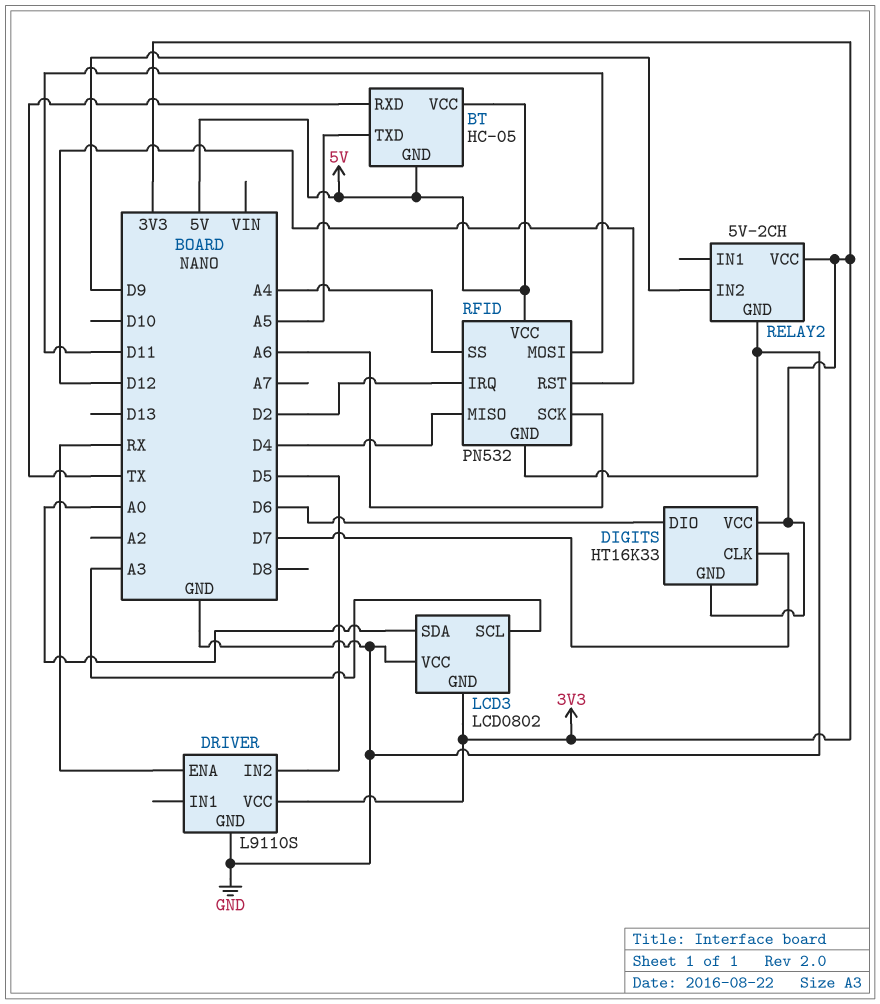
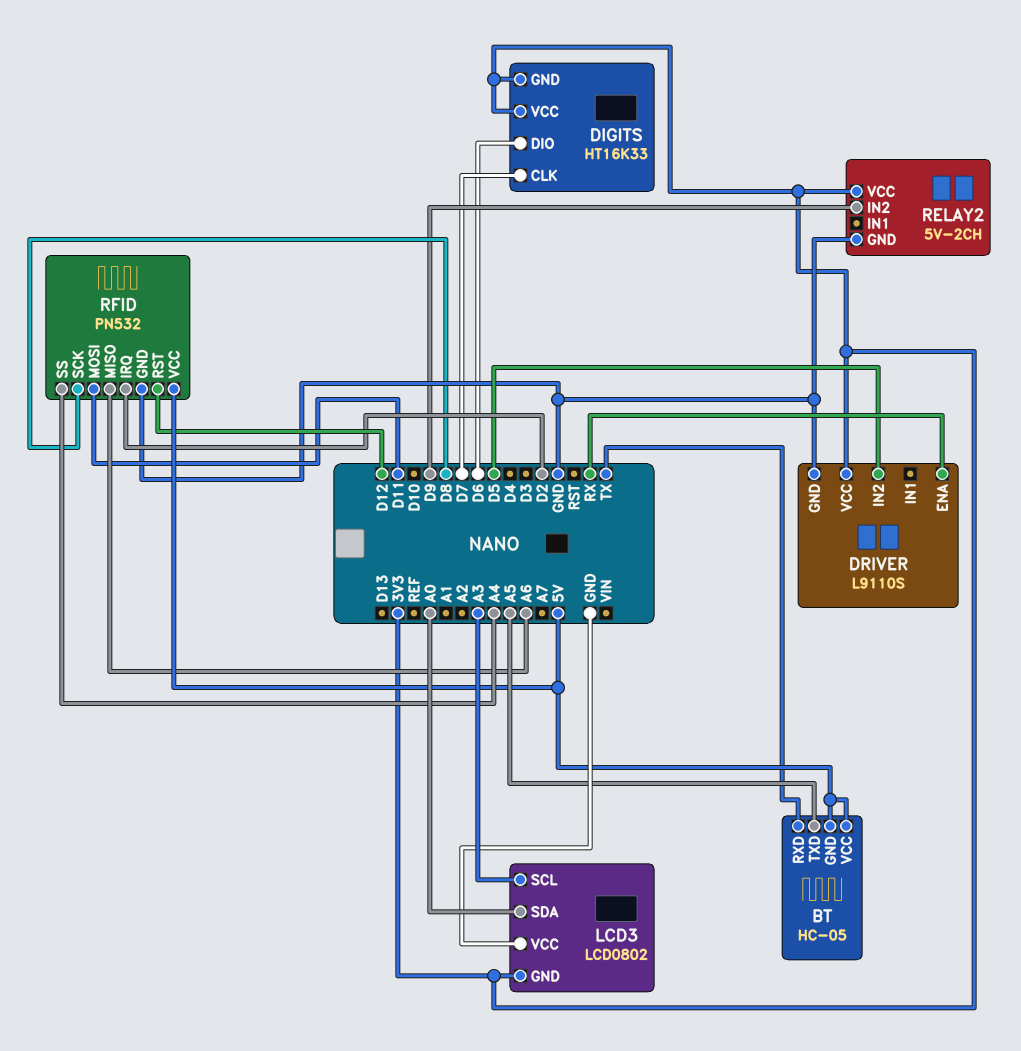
RFID pin MISO: D4 -> A6
RFID pin SCK: A6 -> D8

